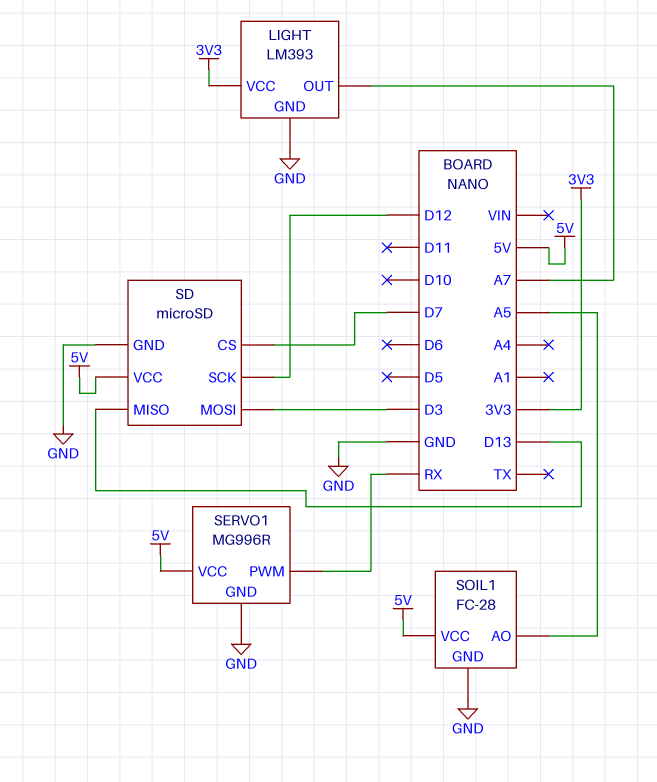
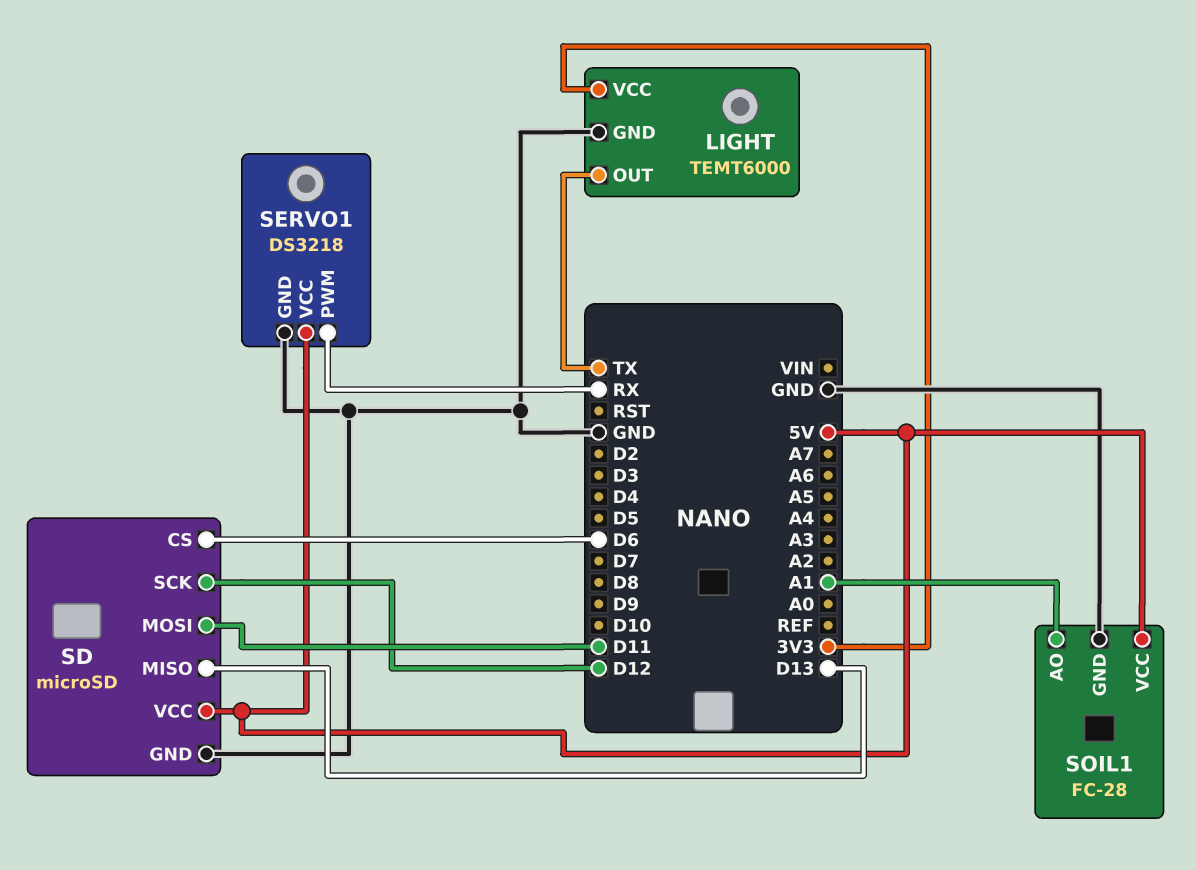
LIGHT: LM393 -> TEMT6000
LIGHT pin OUT: A7 -> TX
SD pin CS: D7 -> D6
SD pin MOSI: D3 -> D11
SERVO1: MG996R -> DS3218
SOIL1 pin AO: A5 -> A1

